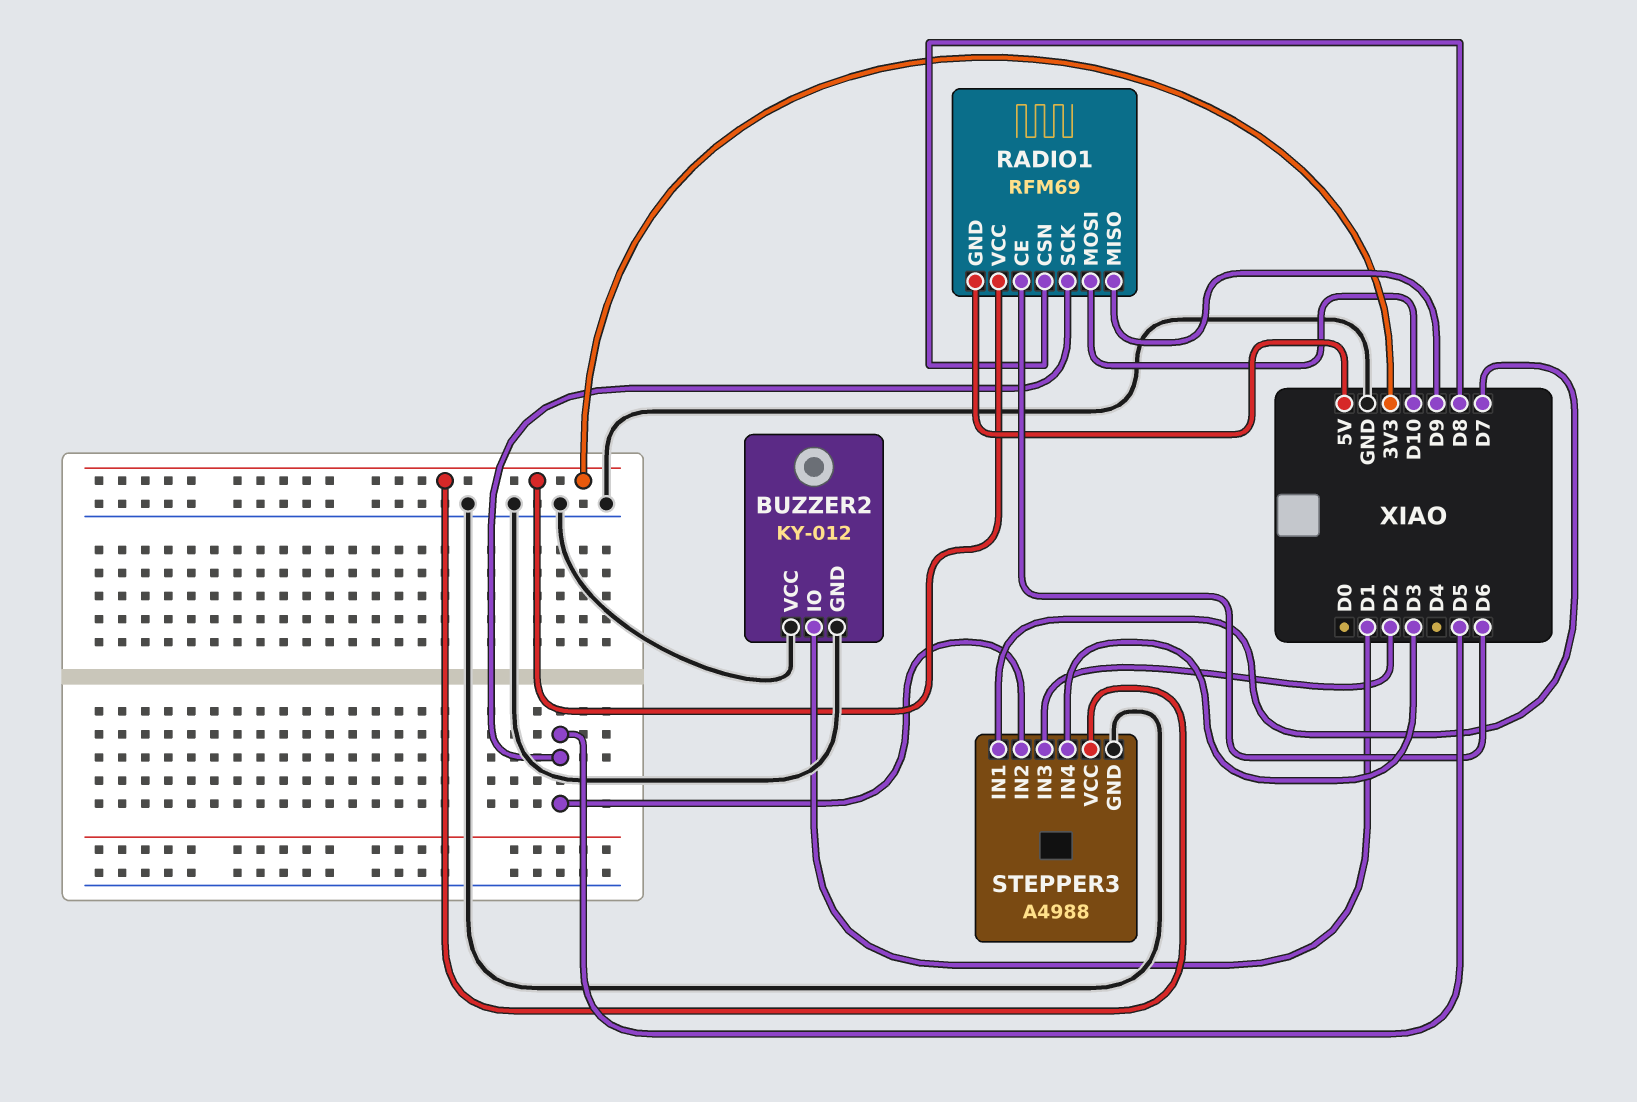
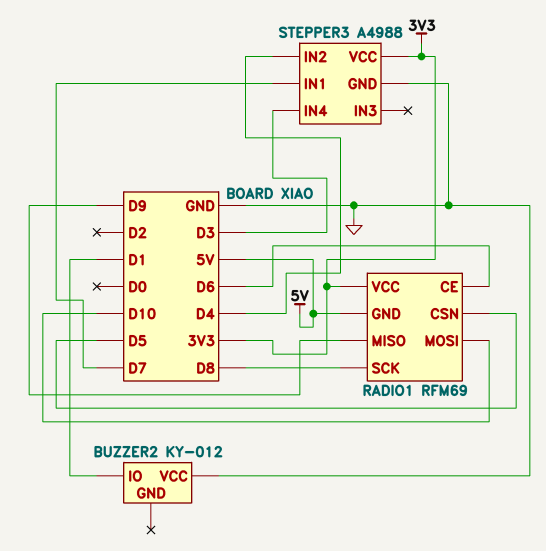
BUZZER2 pin GND: GND -> none
RADIO1 pin CSN: D8 -> D5
RADIO1 pin SCK: D5 -> D8
STEPPER3 pin IN2: D5 -> D4
STEPPER3 pin IN3: D2 -> none

